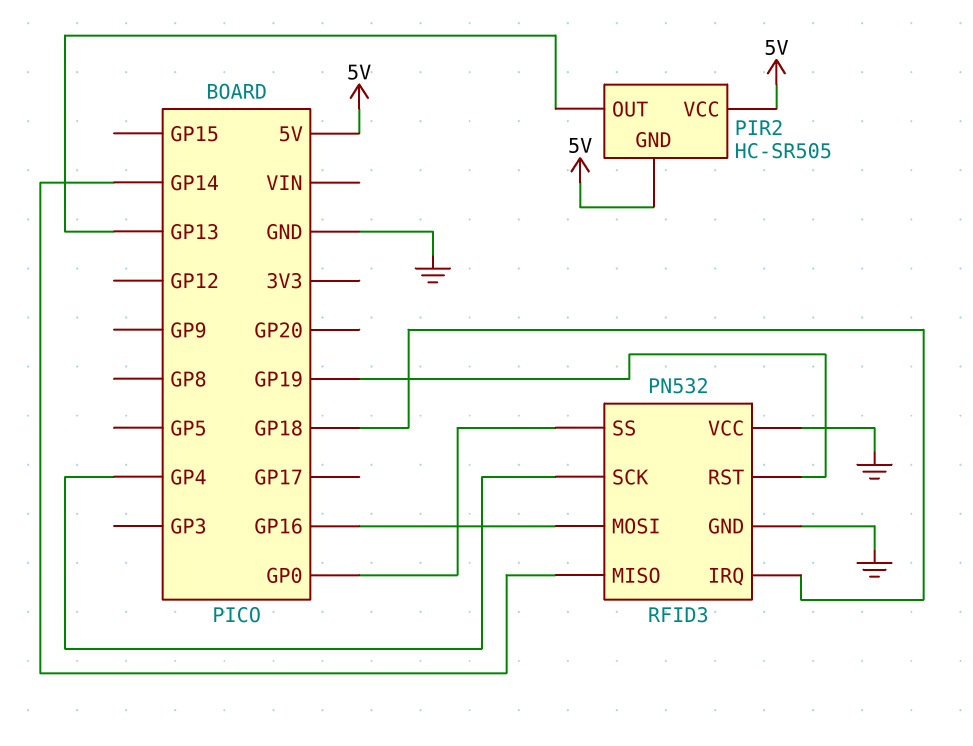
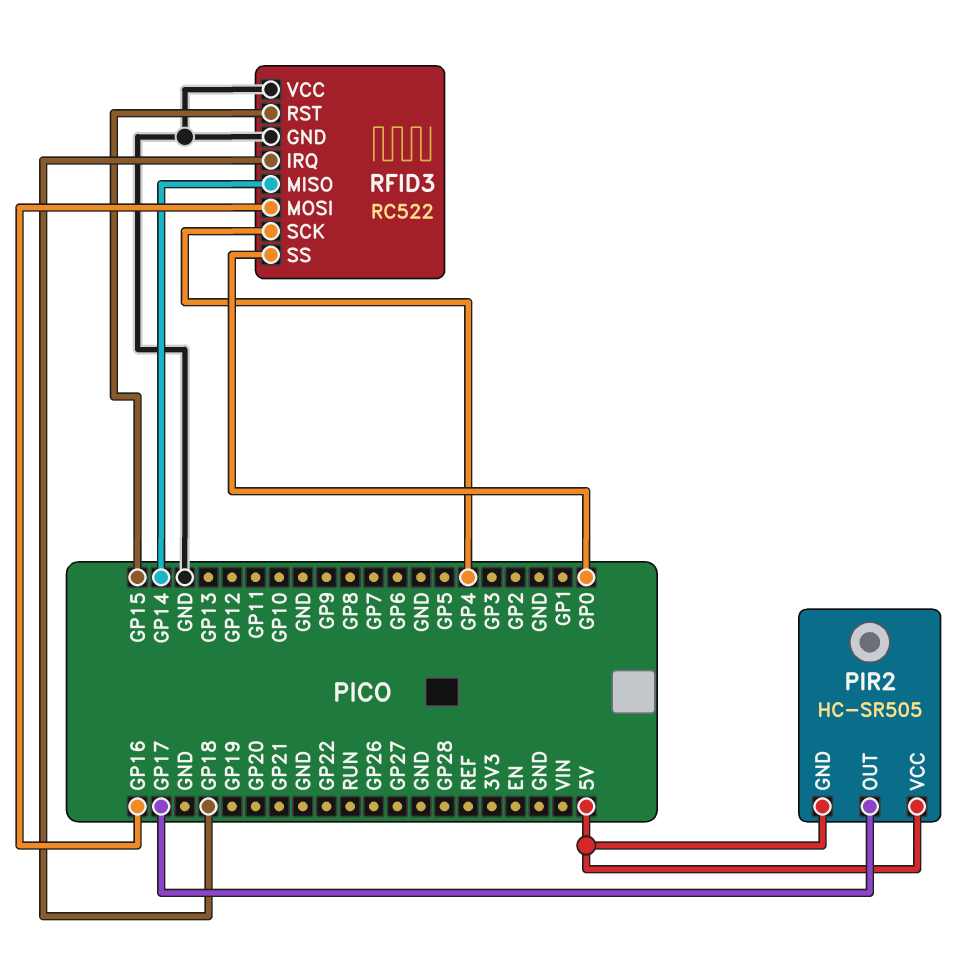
PIR2 pin OUT: GP13 -> GP17
RFID3: PN532 -> RC522
RFID3 pin RST: GP19 -> GP15

